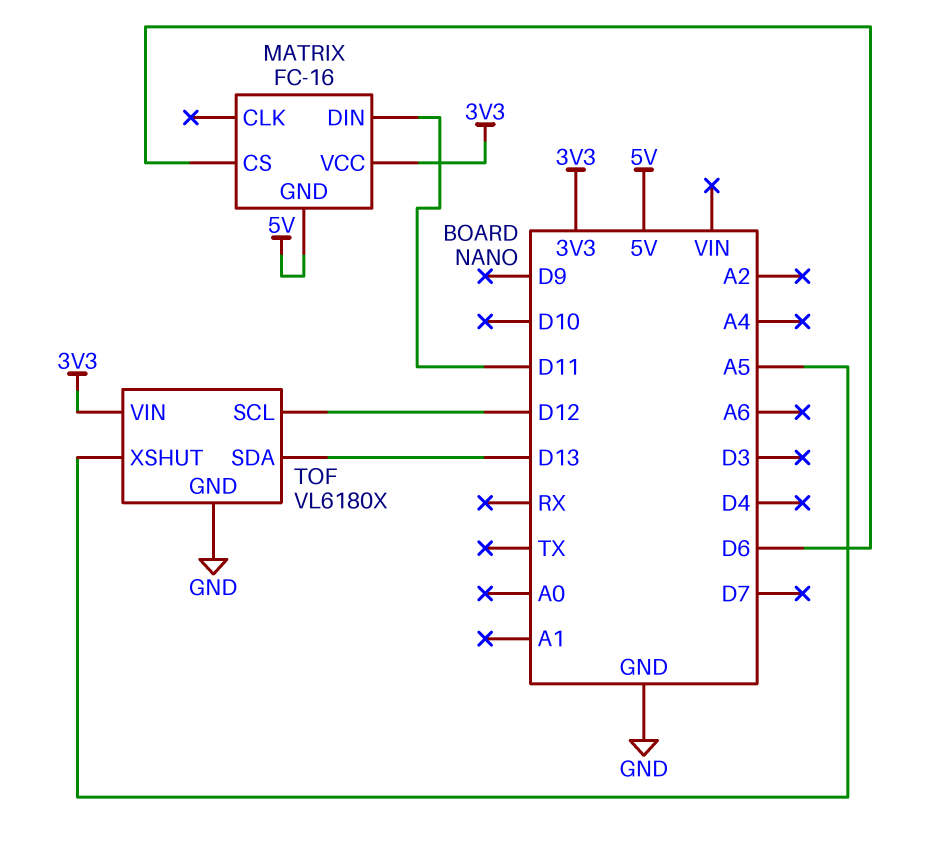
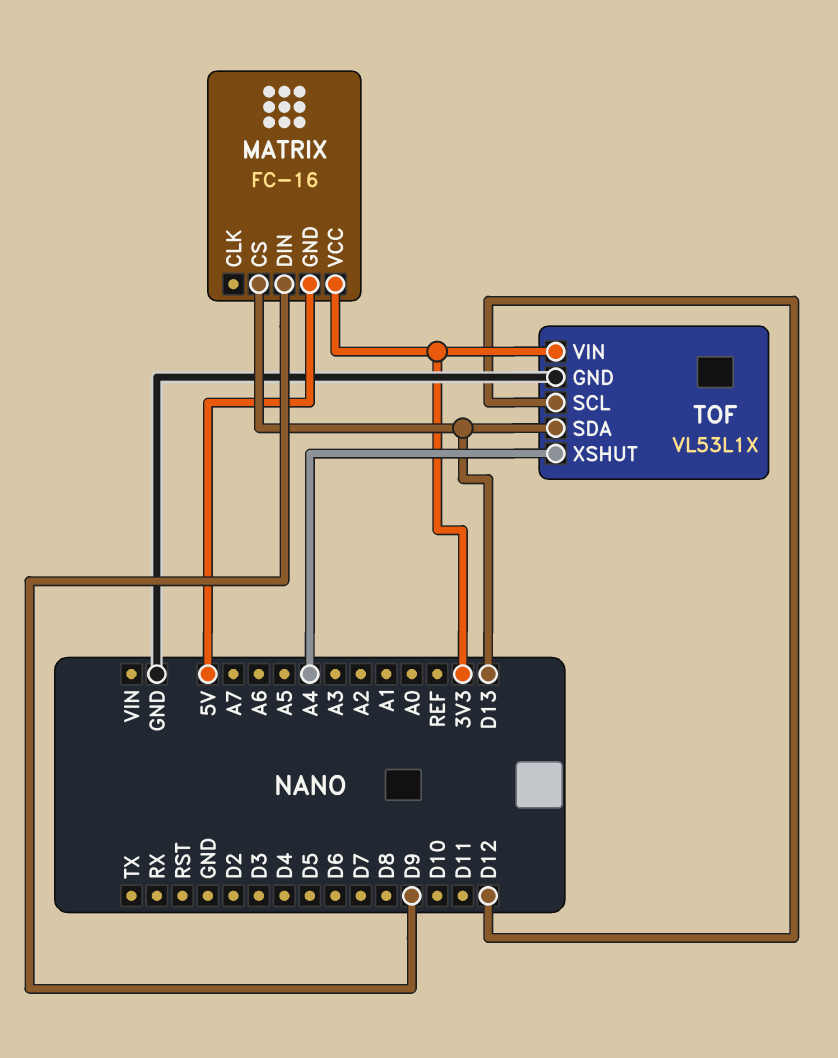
MATRIX pin CS: D6 -> D13
MATRIX pin DIN: D11 -> D9
TOF: VL6180X -> VL53L1X
TOF pin XSHUT: A5 -> A4

